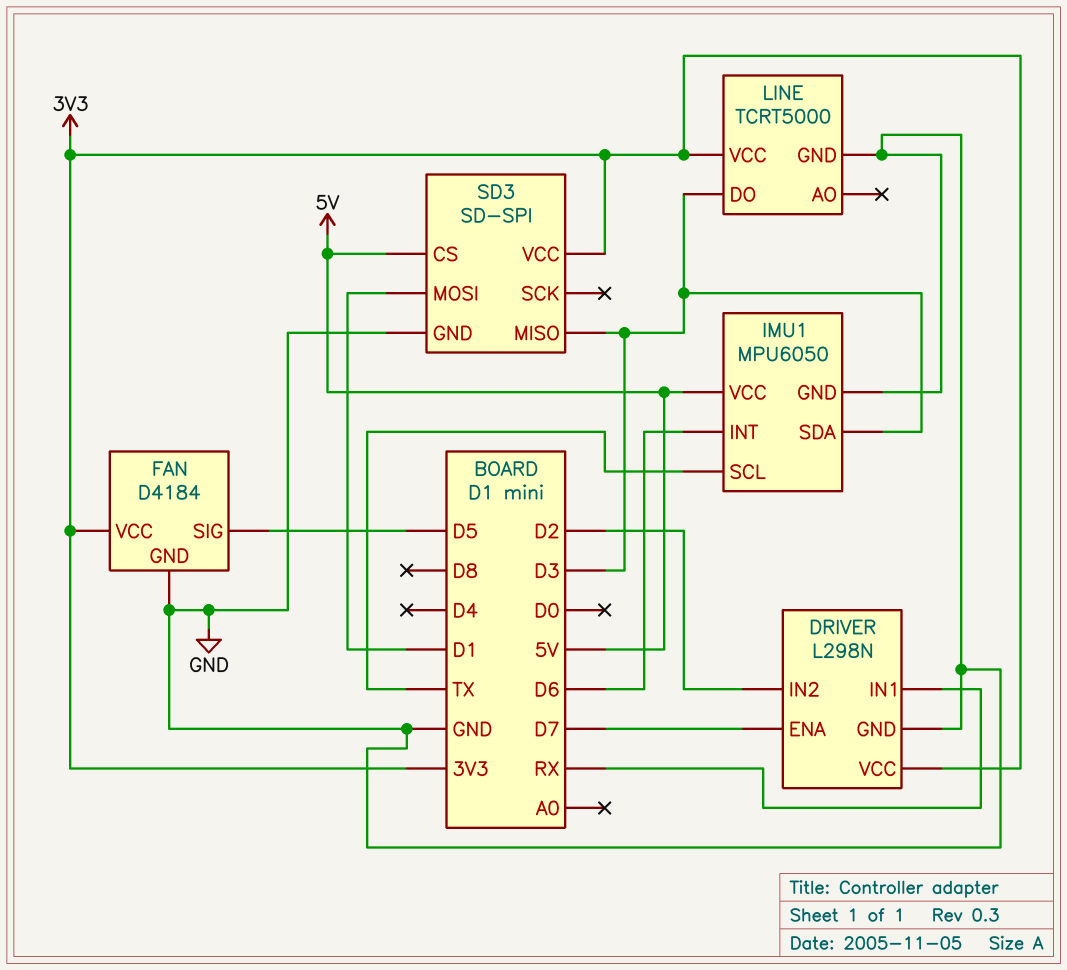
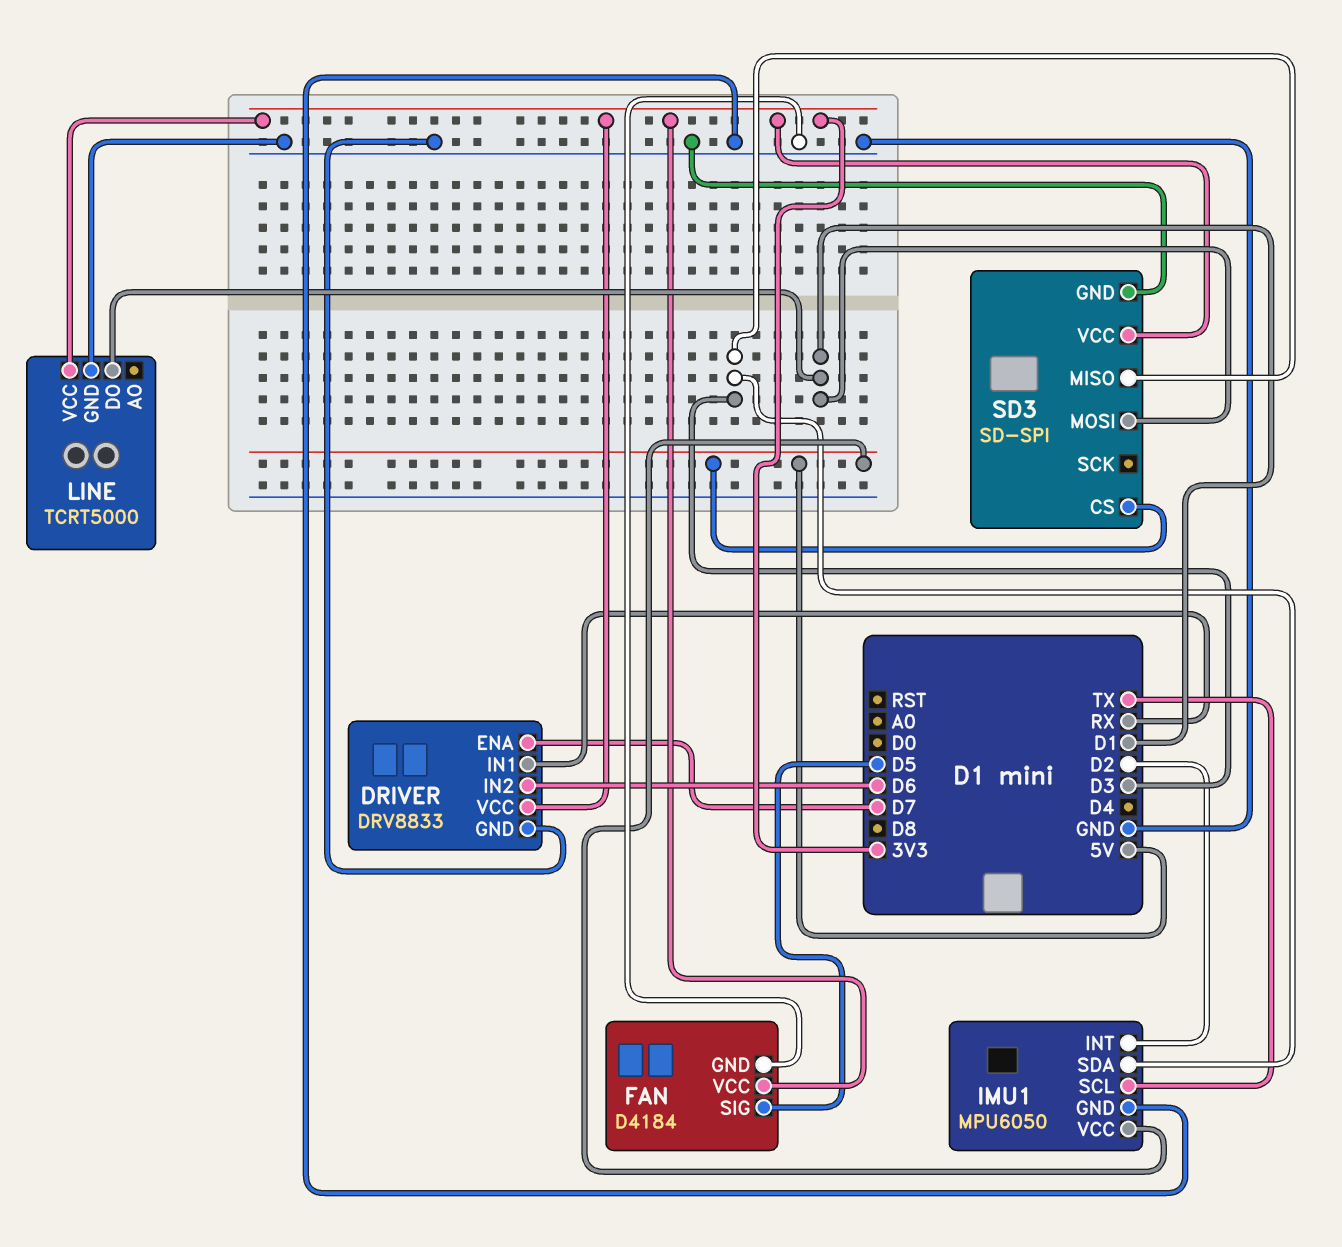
DRIVER: L298N -> DRV8833
DRIVER pin IN2: D2 -> D6
IMU1 pin INT: D6 -> D2
LINE pin DO: D3 -> D1

